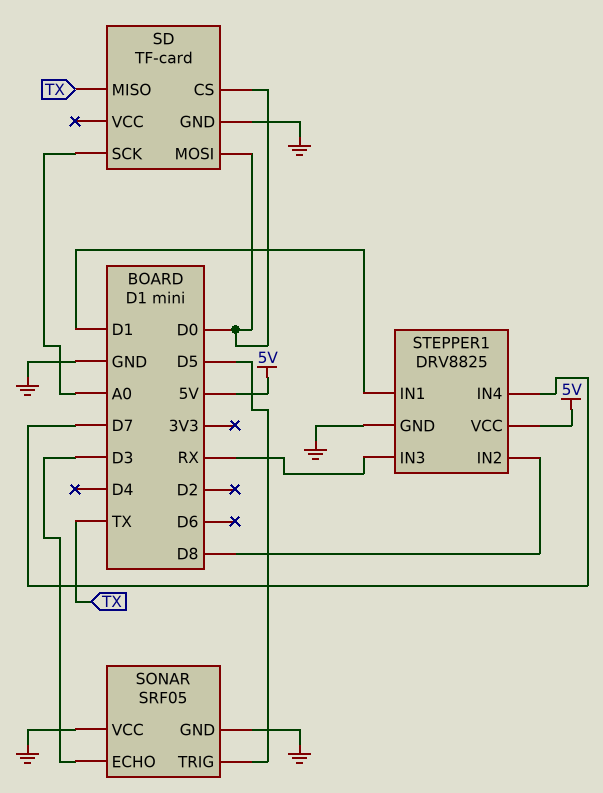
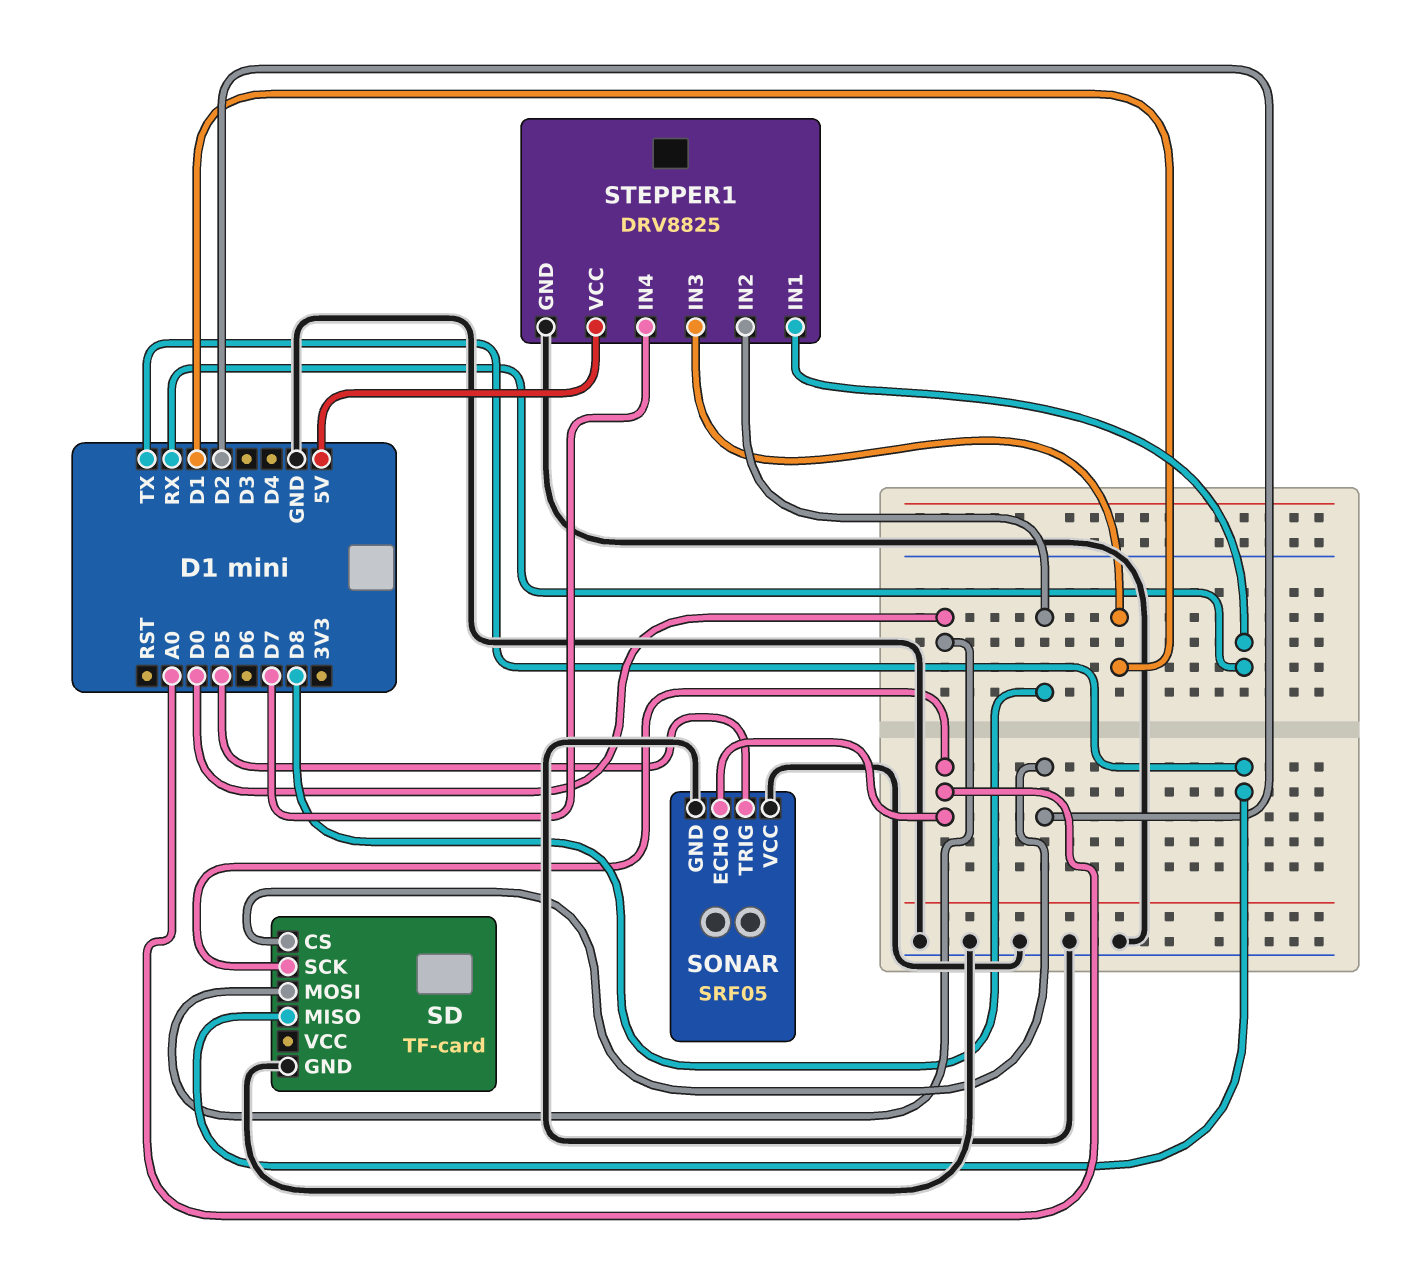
SD pin CS: D0 -> D2
SONAR pin ECHO: D3 -> A0
STEPPER1 pin IN1: D1 -> RX
STEPPER1 pin IN3: RX -> D1

